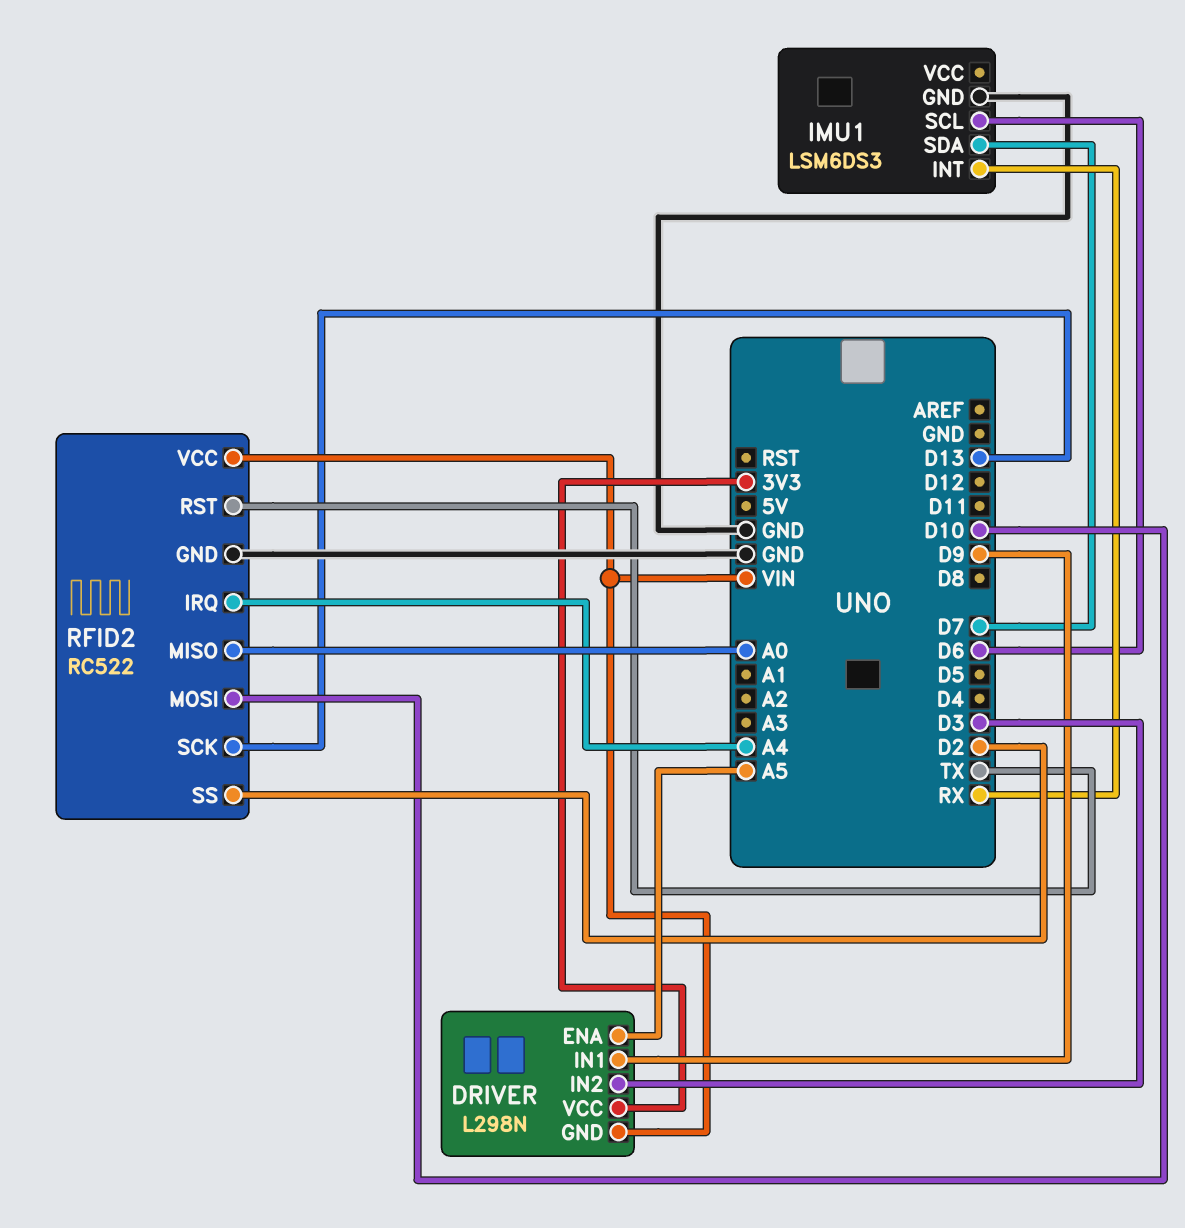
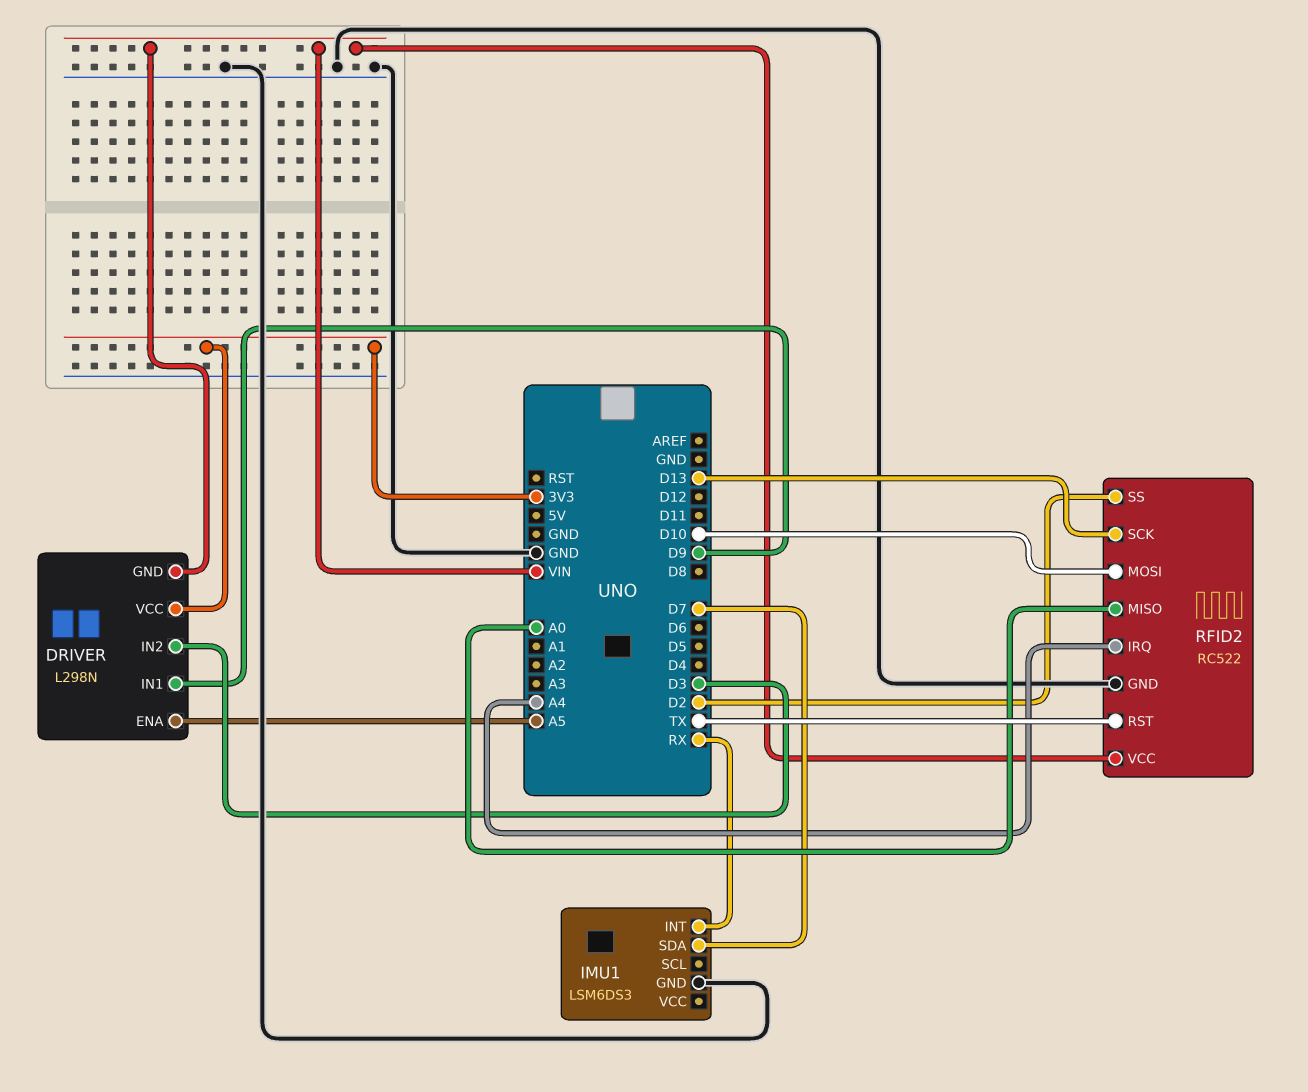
IMU1 pin SCL: D6 -> none

